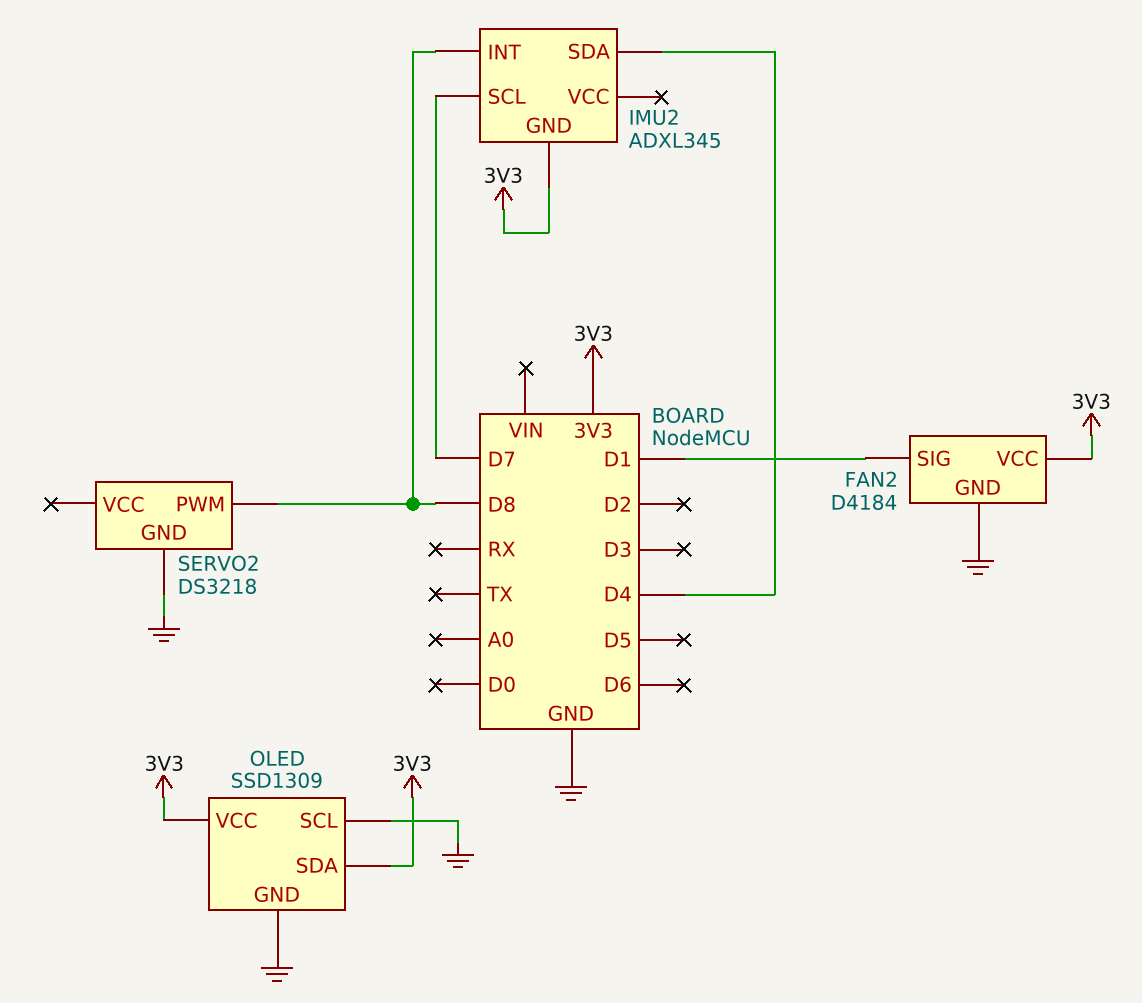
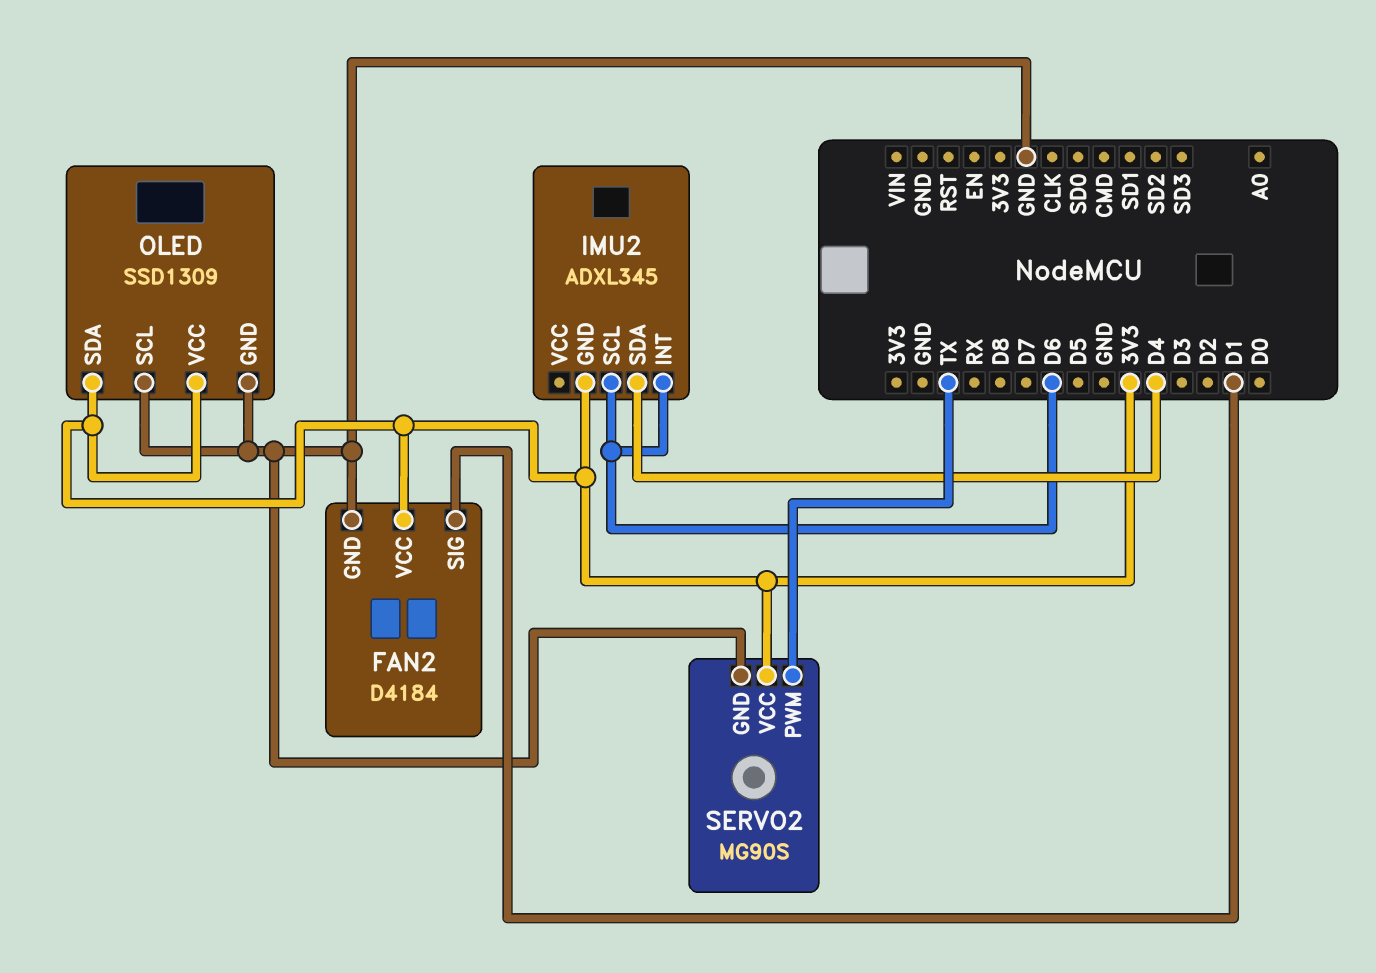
IMU2 pin INT: D8 -> D6
IMU2 pin SCL: D7 -> D6
SERVO2: DS3218 -> MG90S
SERVO2 pin PWM: D8 -> TX
SERVO2 pin VCC: none -> 3V3

